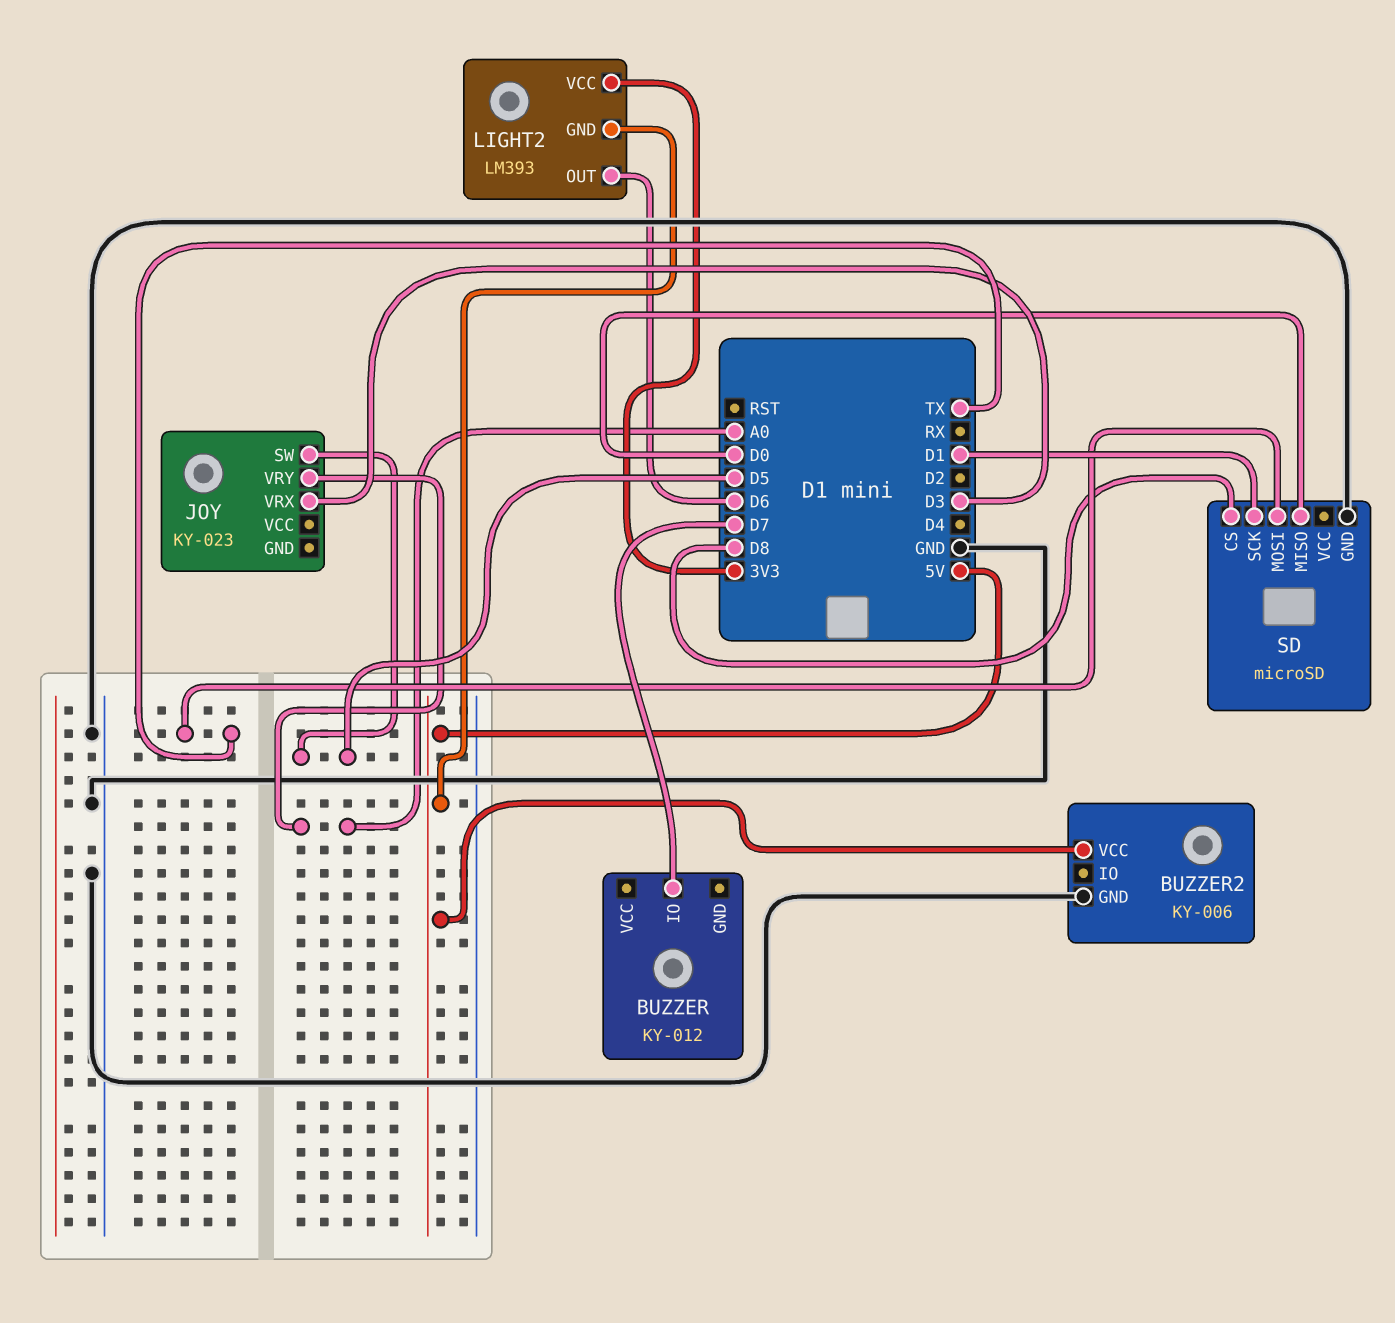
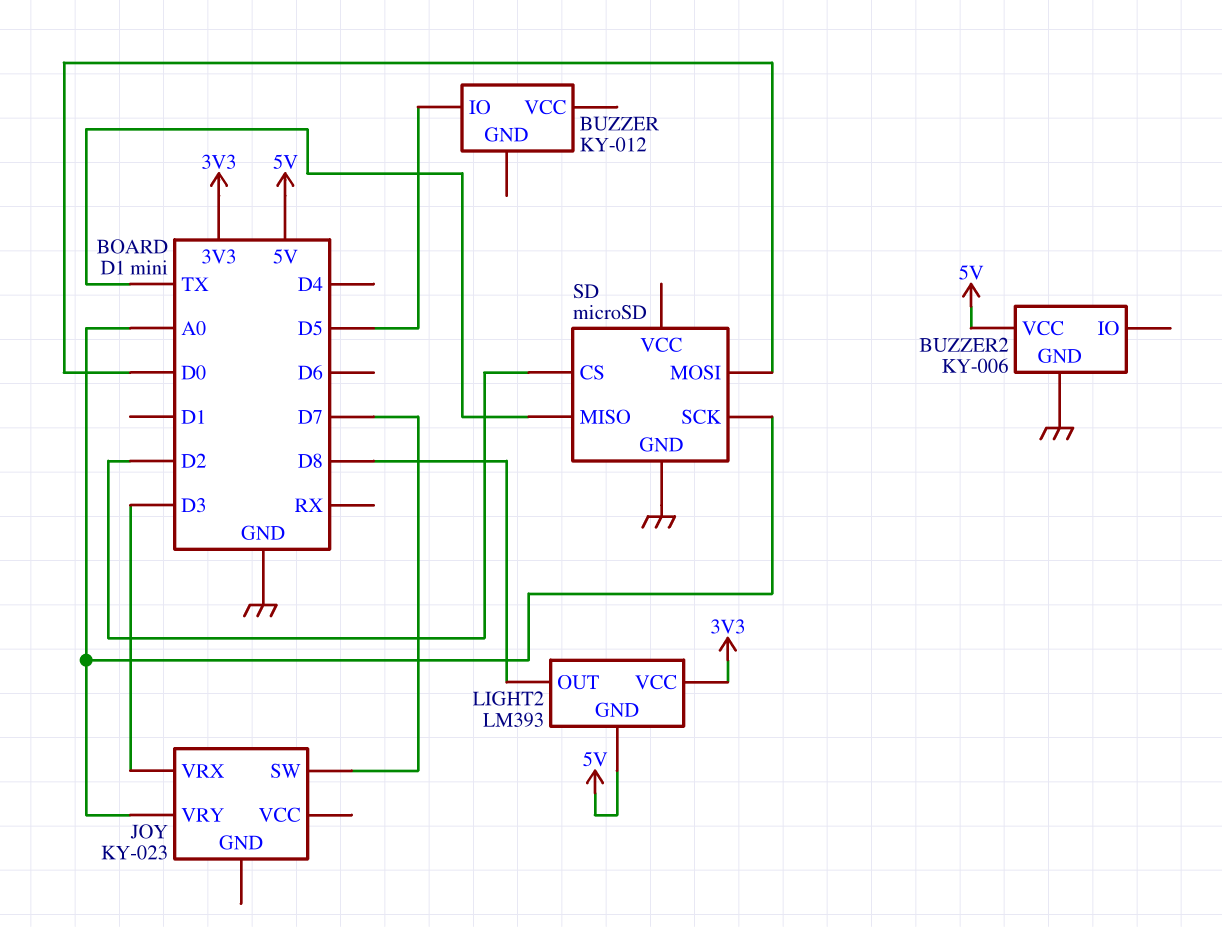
BUZZER pin IO: D7 -> D5
JOY pin SW: D5 -> D7
LIGHT2 pin OUT: D6 -> D8
SD pin CS: D8 -> D2
SD pin MISO: D0 -> TX
SD pin MOSI: TX -> D0
SD pin SCK: D1 -> A0

